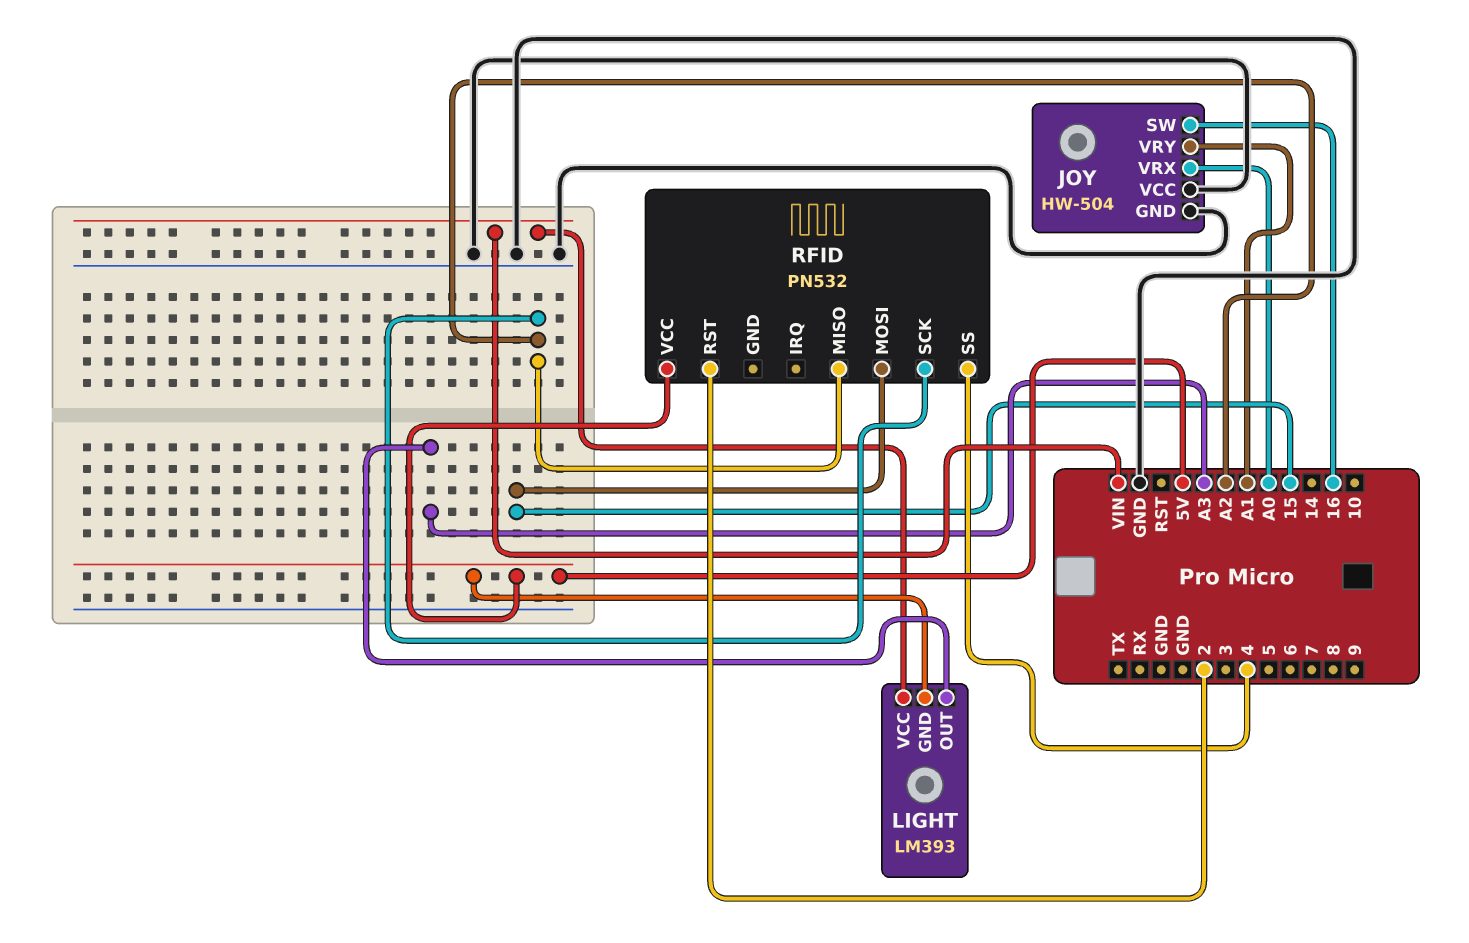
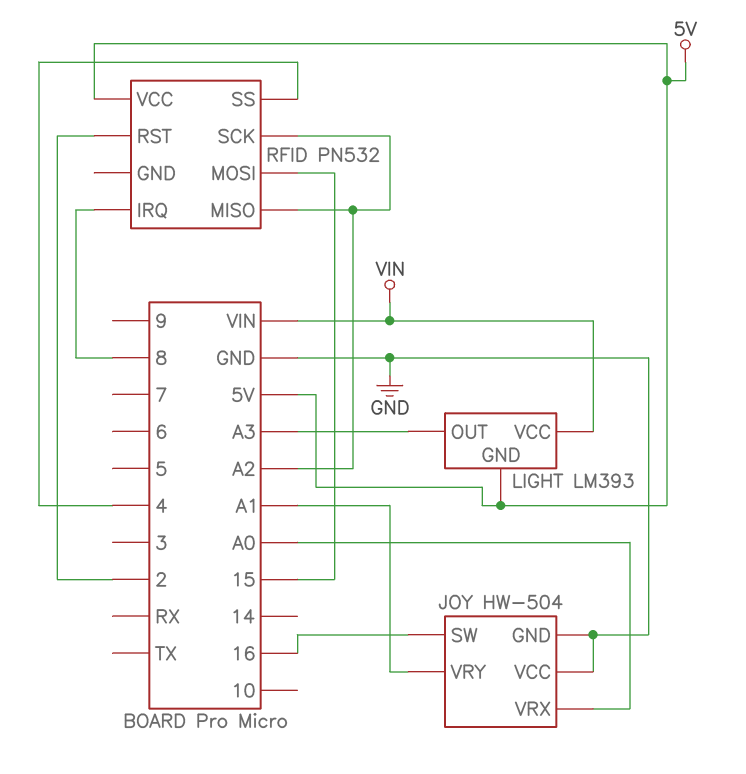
RFID pin IRQ: none -> 8

